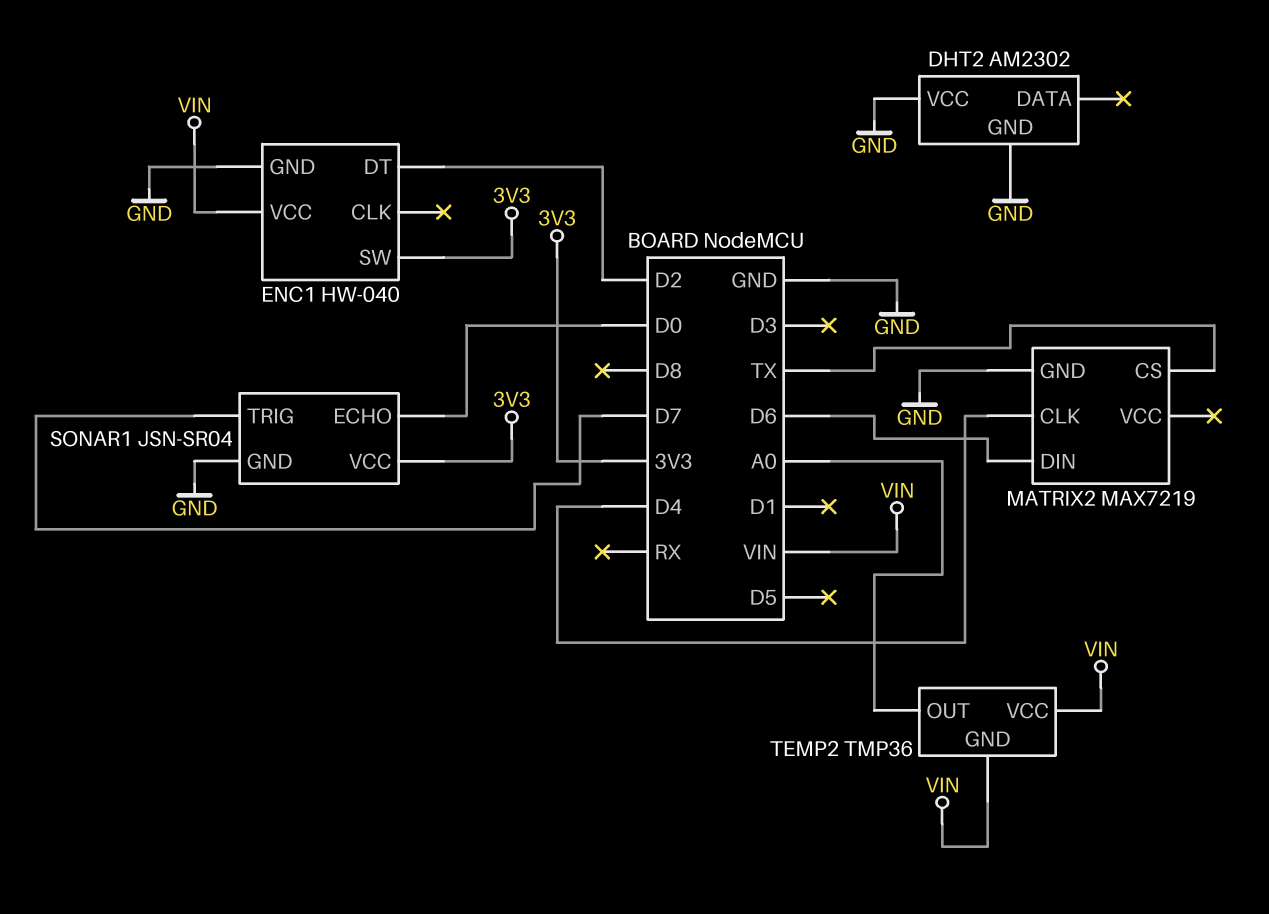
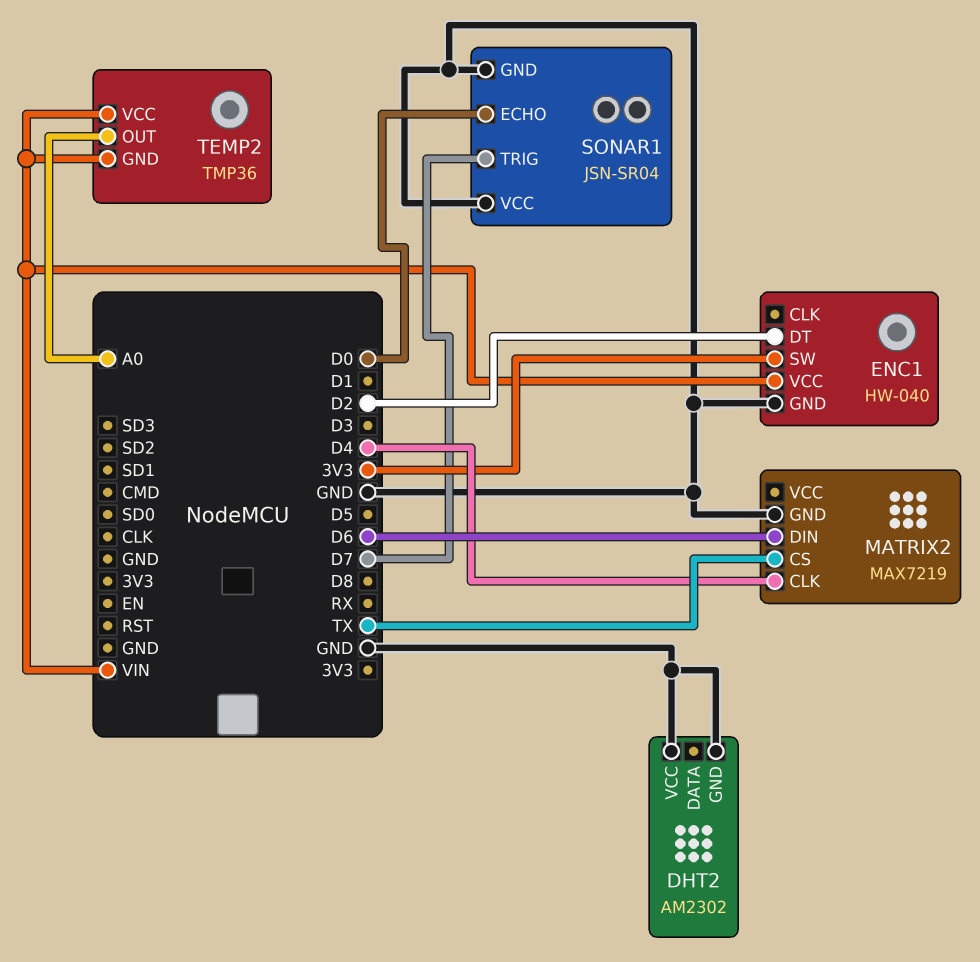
SONAR1 pin VCC: 3V3 -> GND

